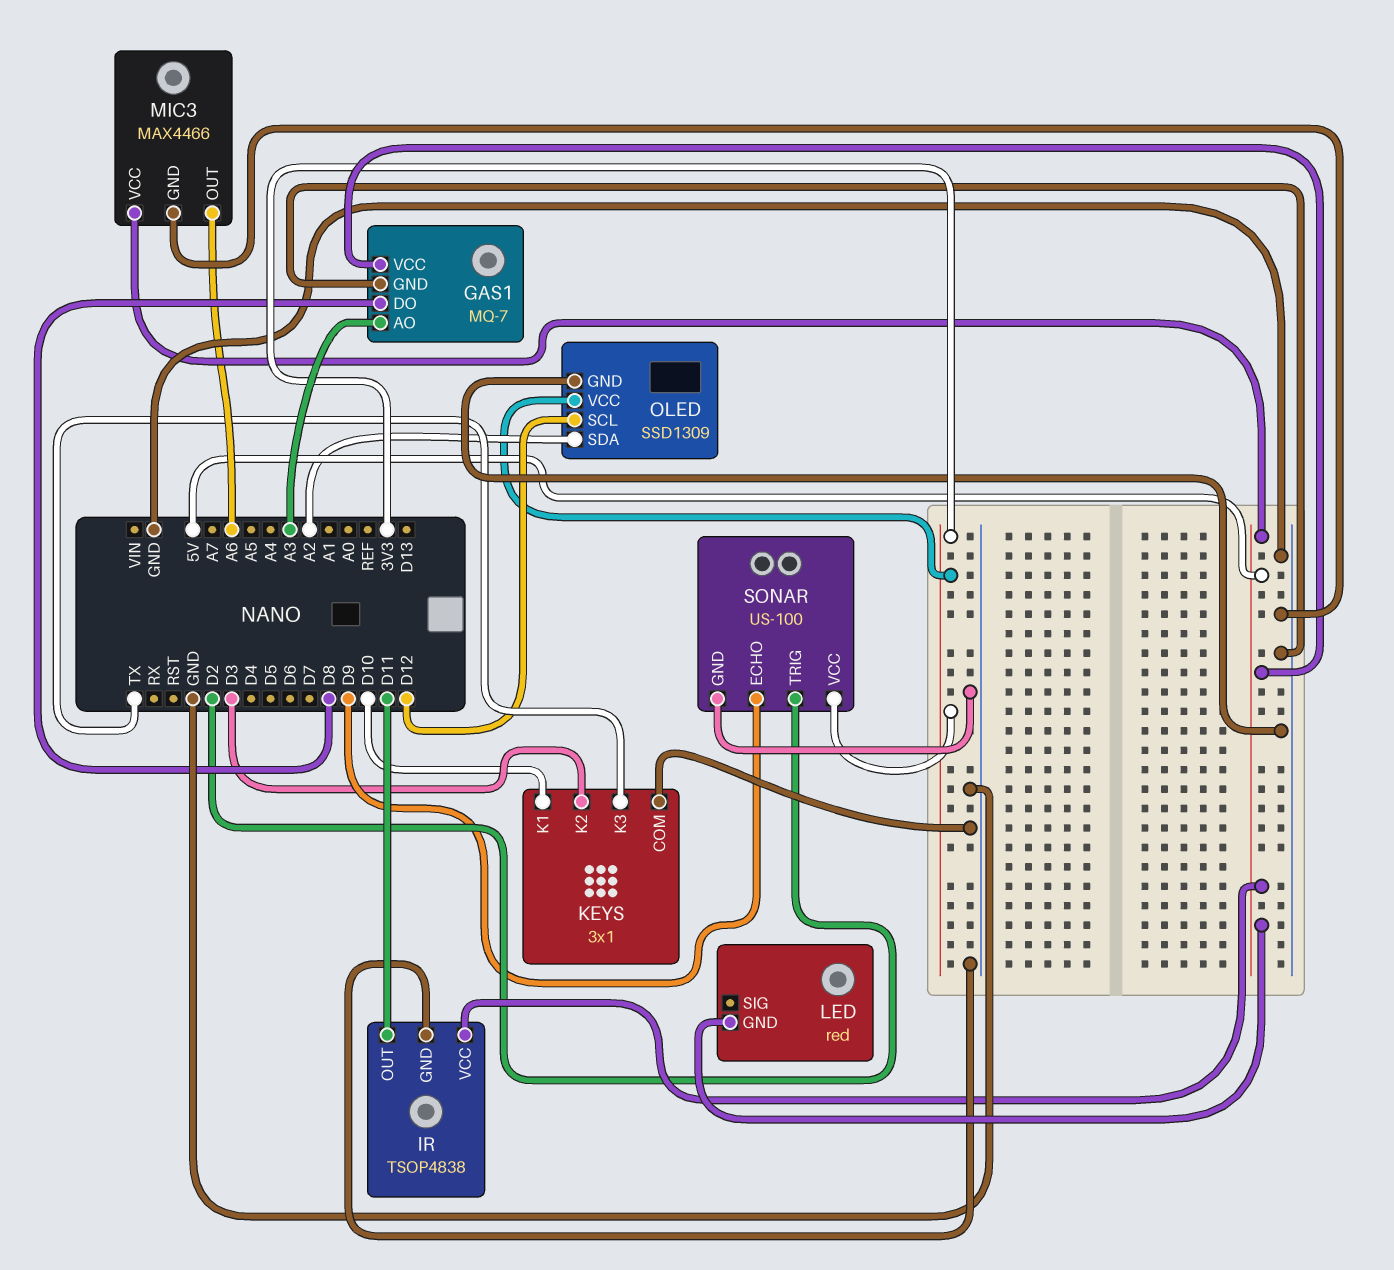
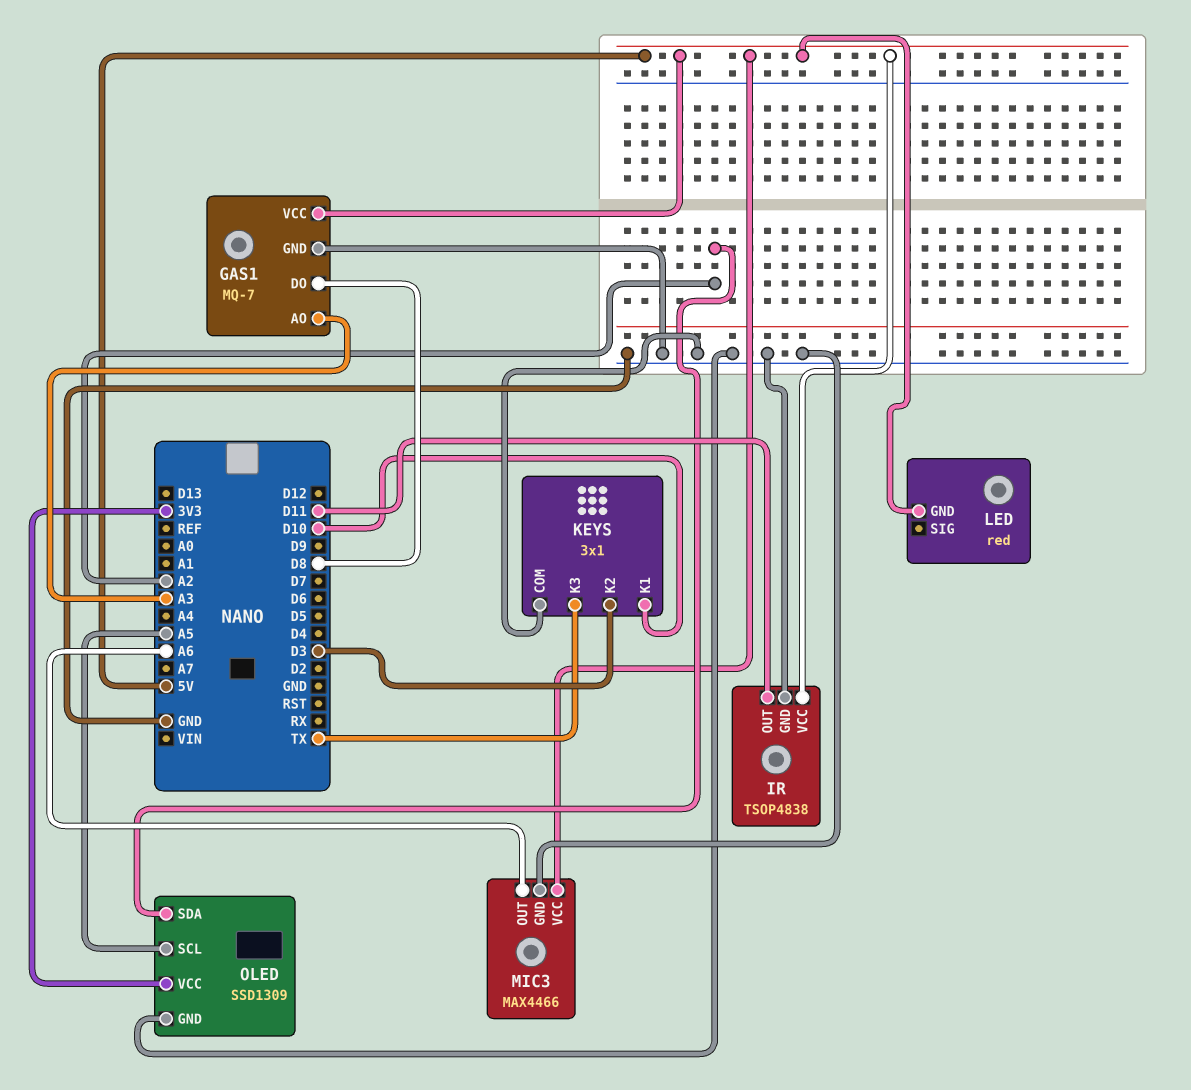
OLED pin SCL: D12 -> A5
SONAR: US-100 -> none
SONAR pin ECHO: D9 -> none
SONAR pin GND: GND -> none
SONAR pin TRIG: D2 -> none
SONAR pin VCC: 3V3 -> none

